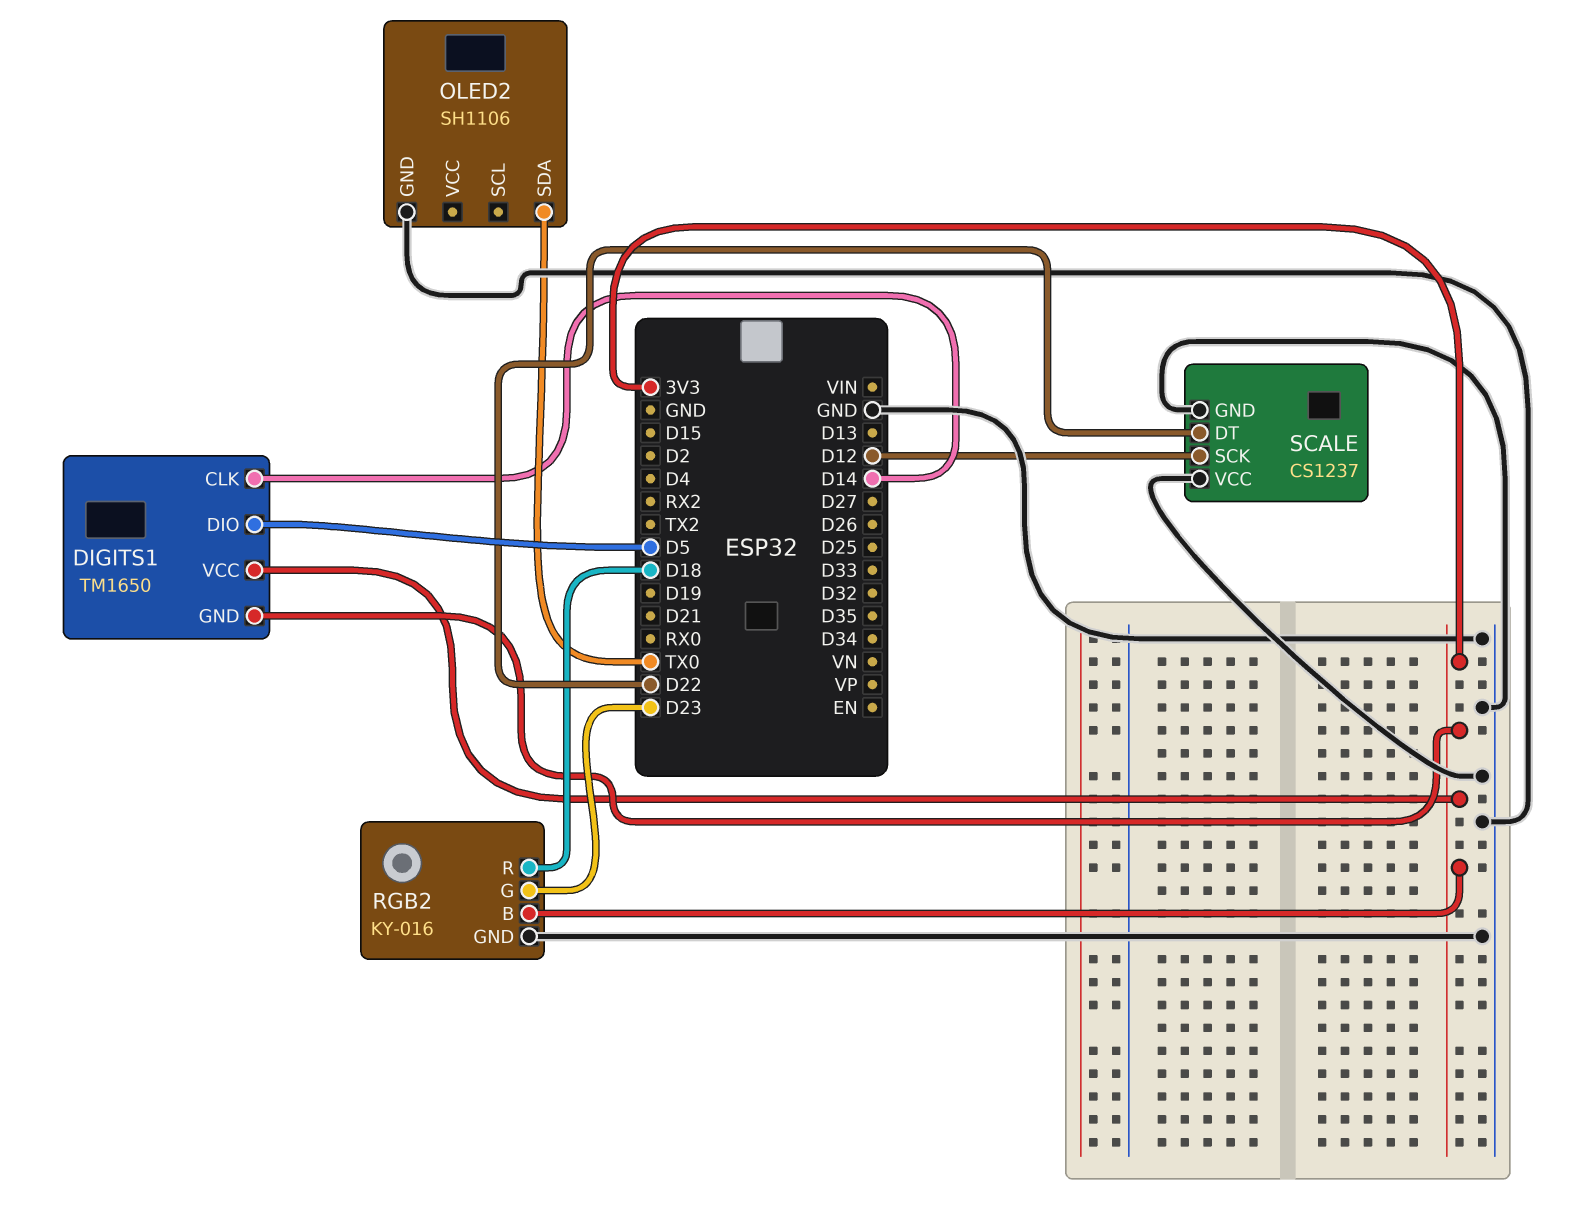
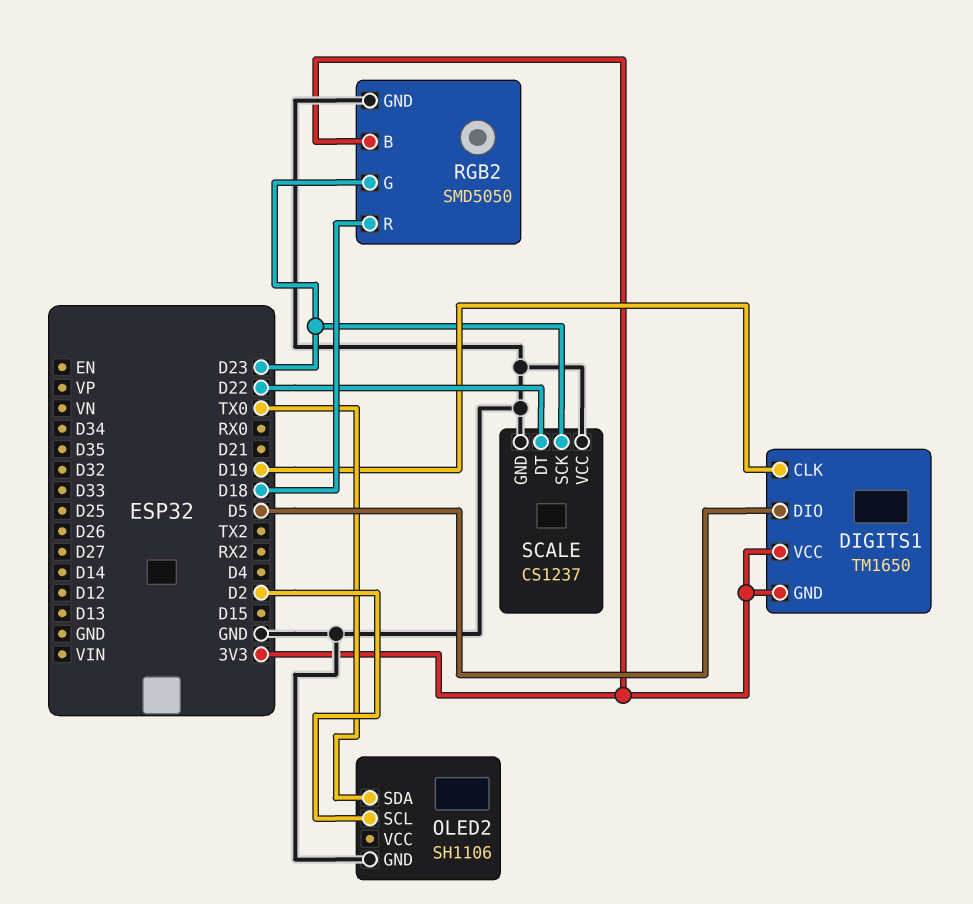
DIGITS1 pin CLK: D14 -> D19
OLED2 pin SCL: none -> D2
RGB2: KY-016 -> SMD5050
SCALE pin SCK: D12 -> D23

